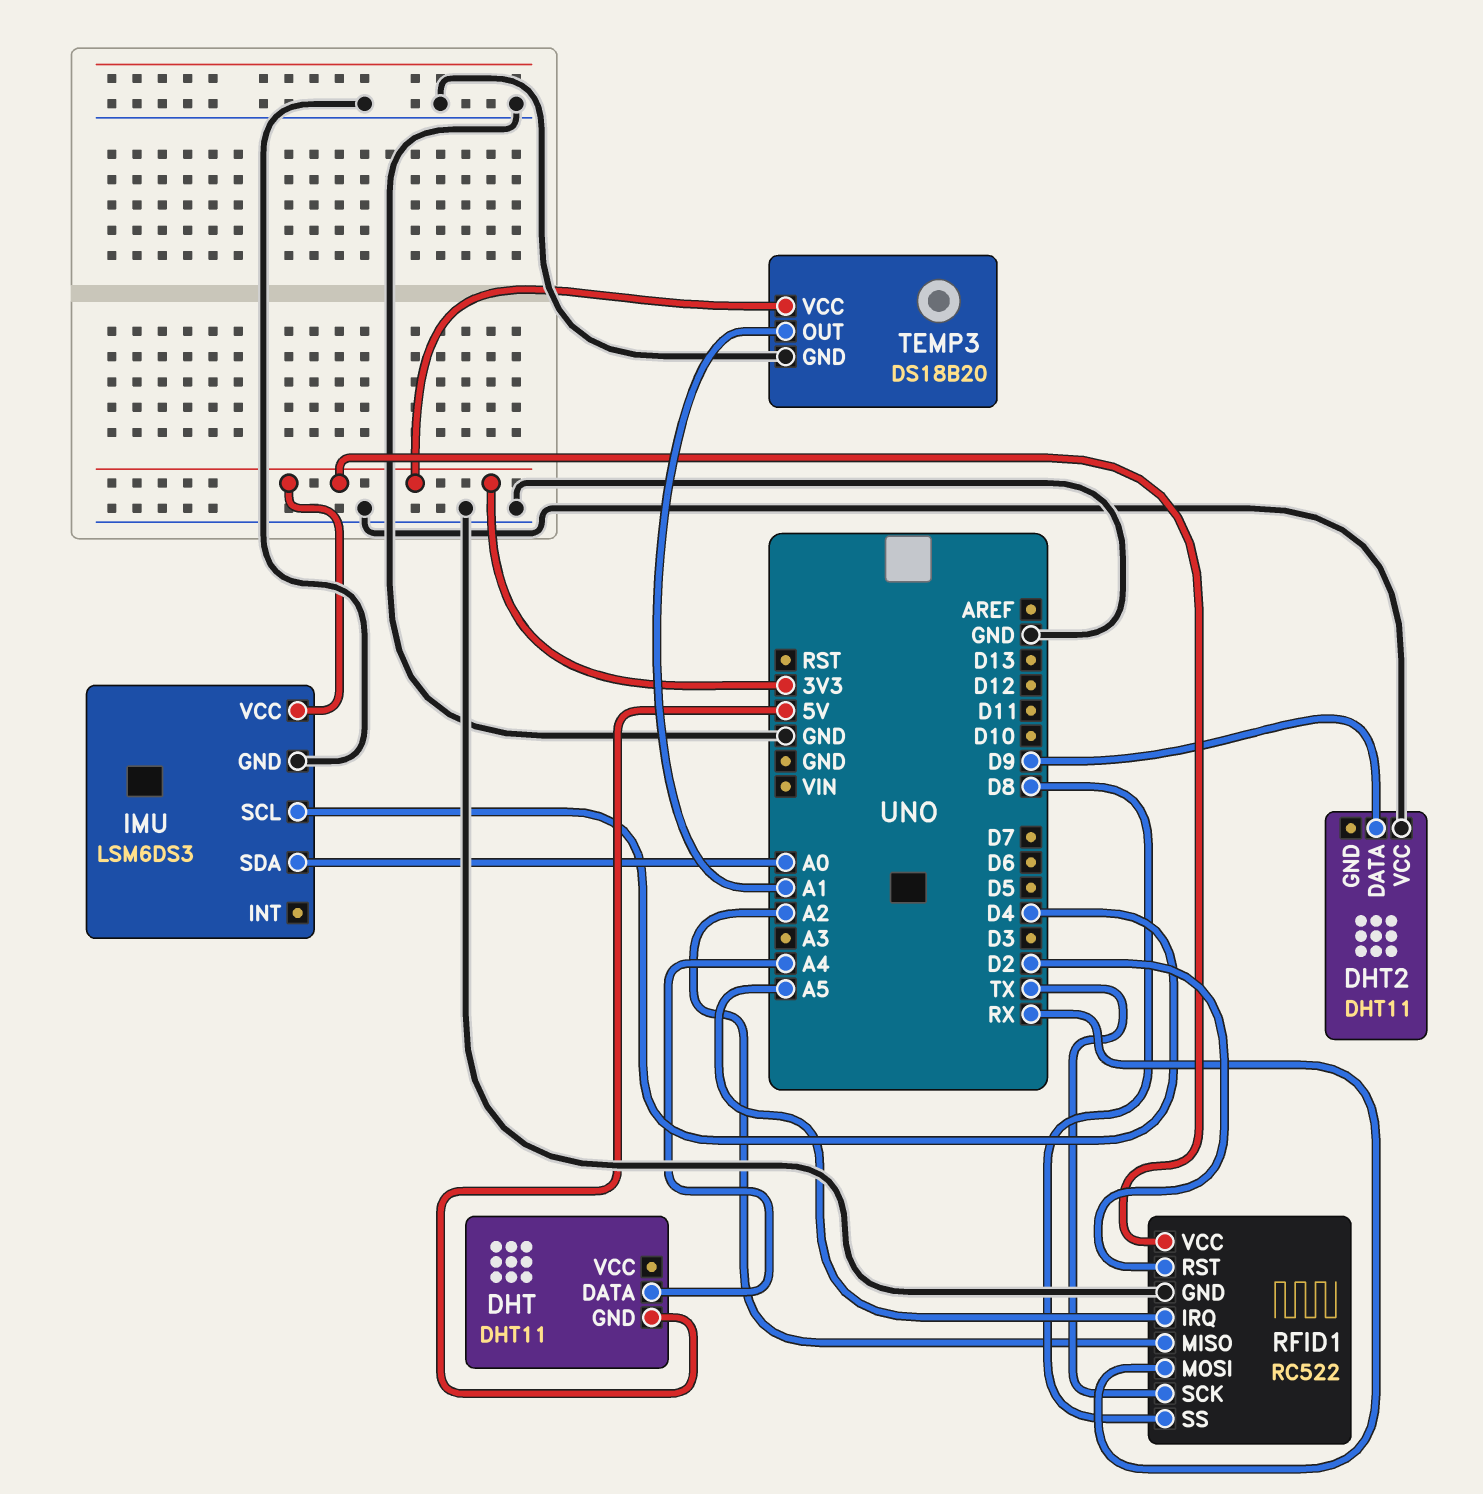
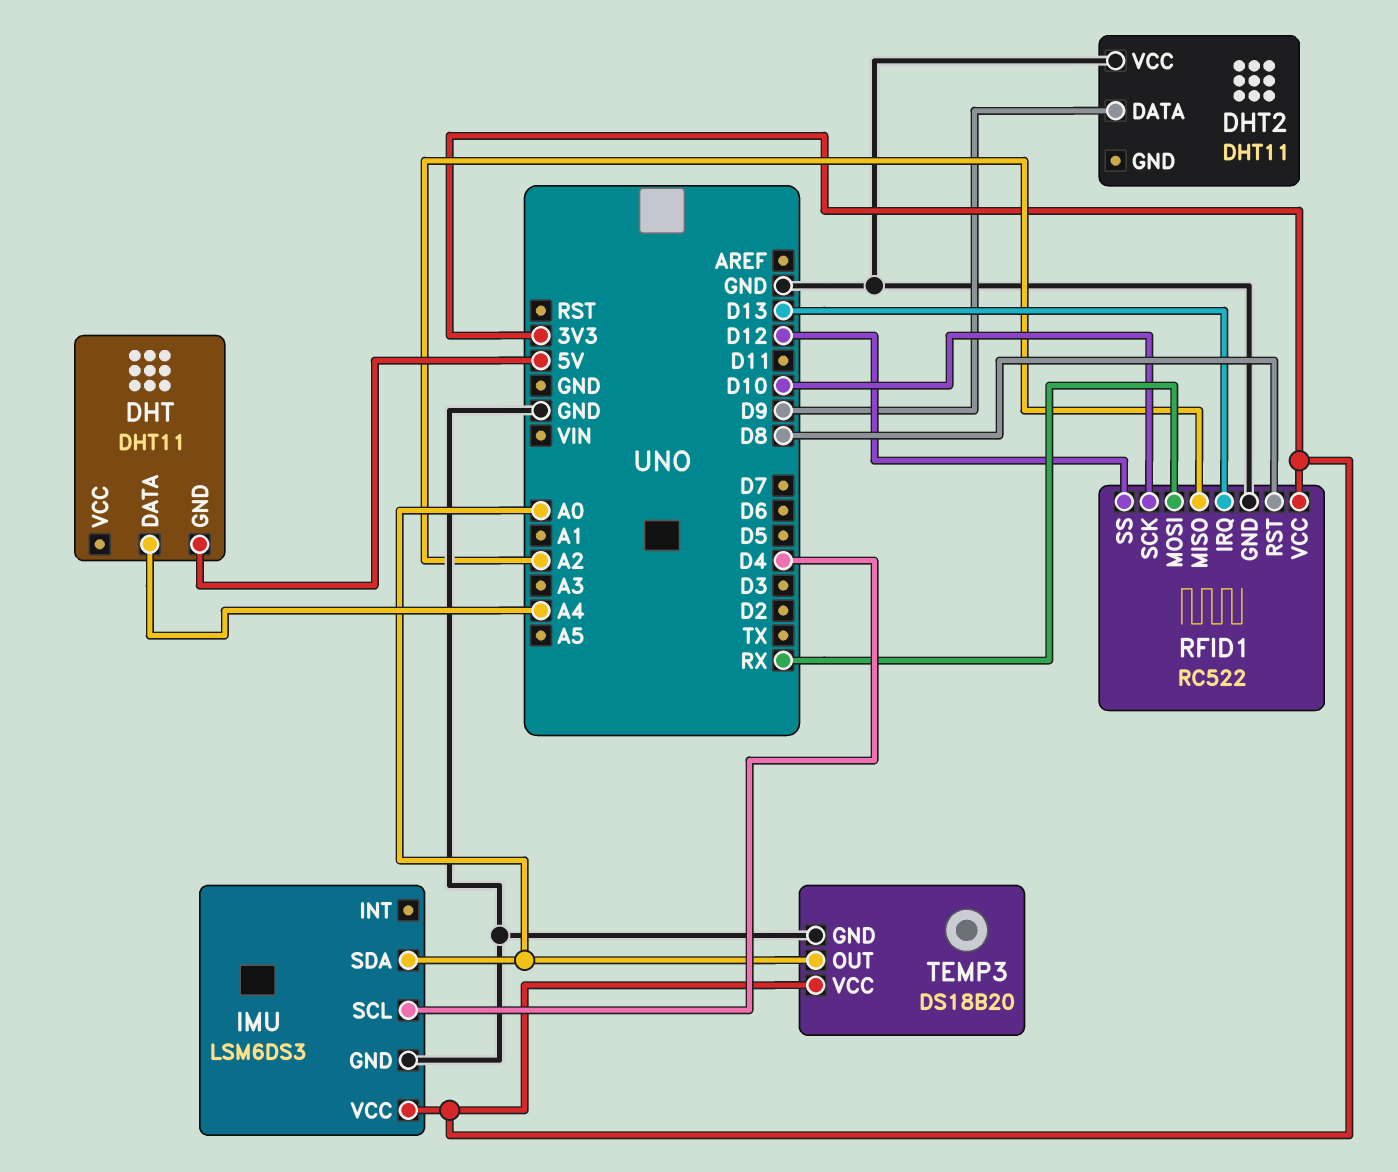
RFID1 pin IRQ: A5 -> D13
RFID1 pin RST: D2 -> D8
RFID1 pin SCK: TX -> D10
RFID1 pin SS: D8 -> D12
TEMP3 pin OUT: A1 -> A0

